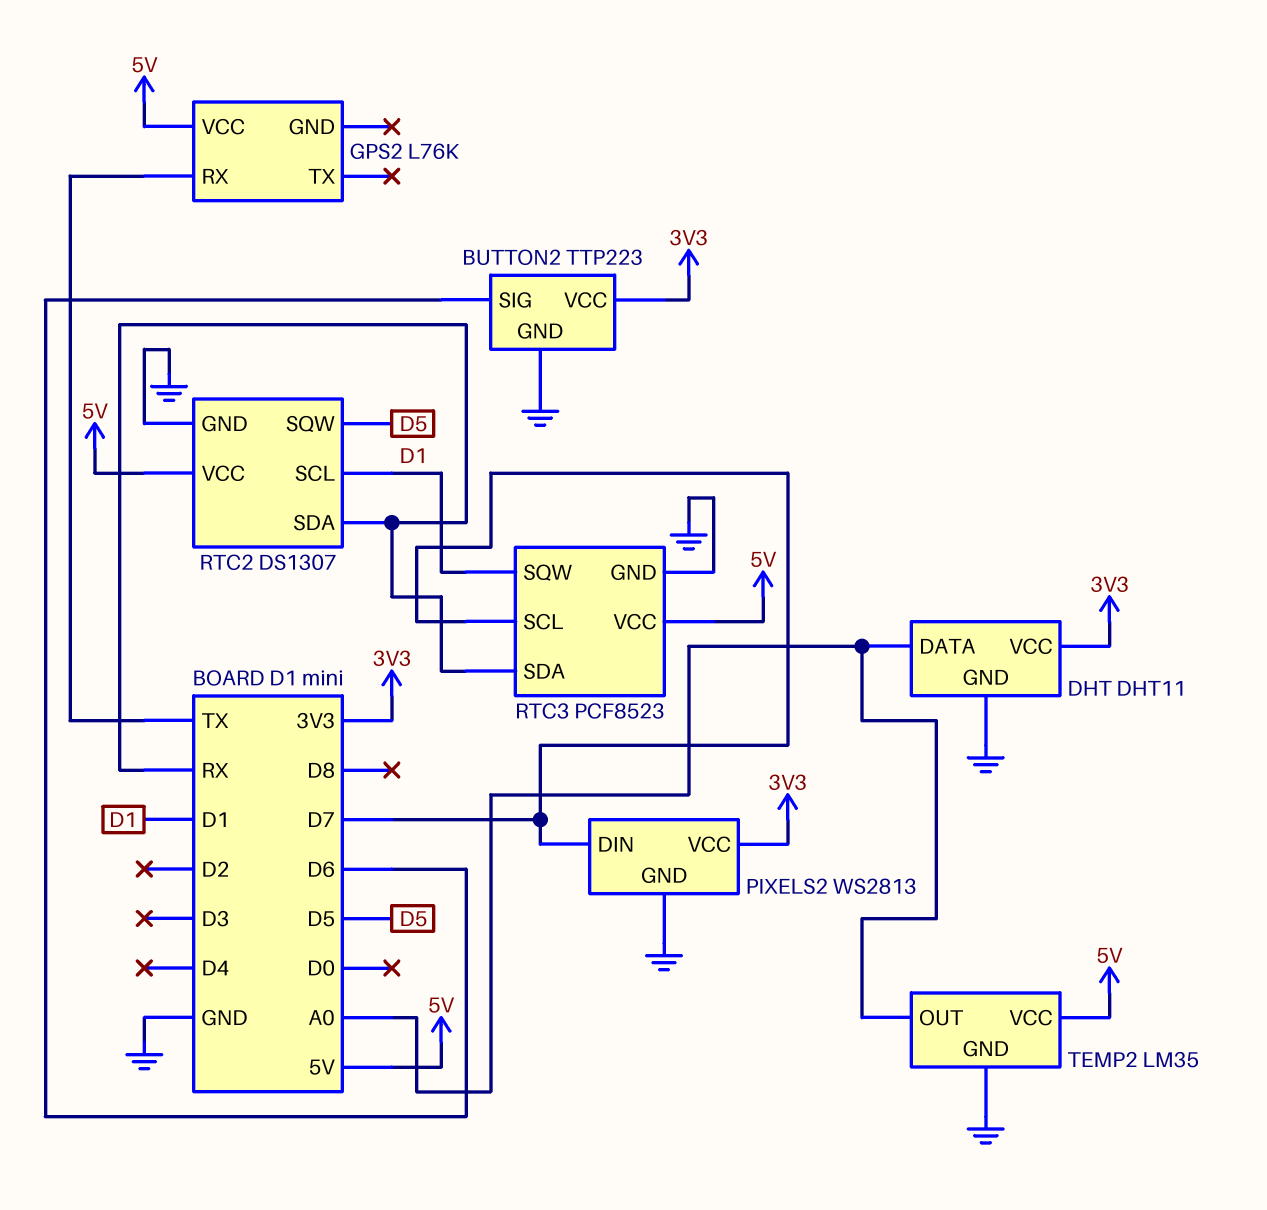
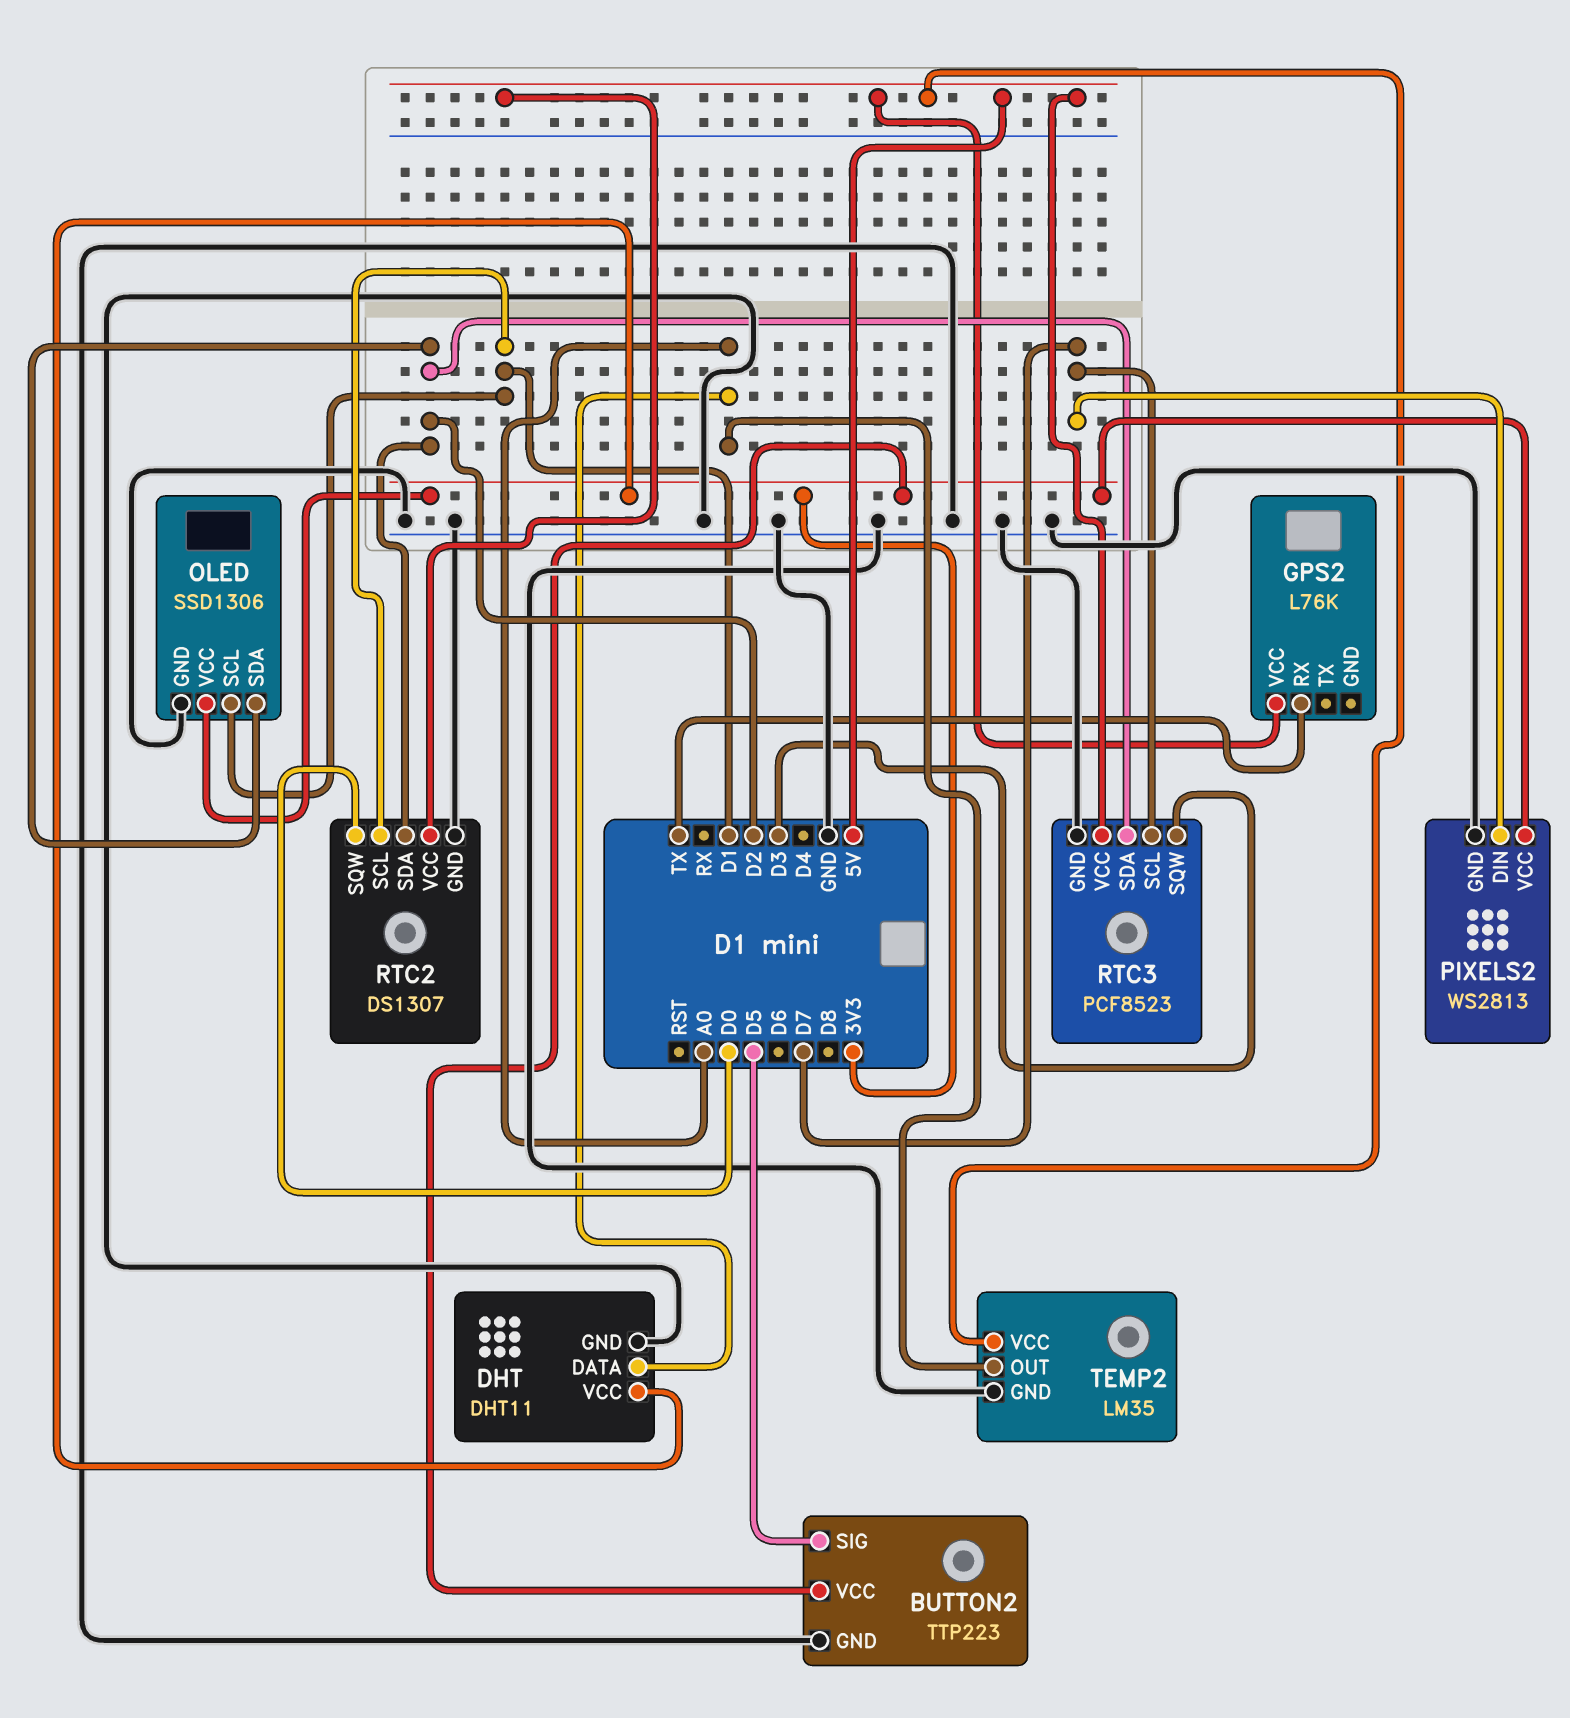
BUTTON2 pin SIG: D6 -> D5
OLED: none -> SSD1306
OLED pin GND: none -> GND
OLED pin SCL: none -> D1
OLED pin SDA: none -> D2
OLED pin VCC: none -> 3V3
RTC2 pin SDA: RX -> D2
RTC2 pin SQW: D5 -> D0
RTC3 pin SDA: RX -> D2
RTC3 pin SQW: D1 -> D3

